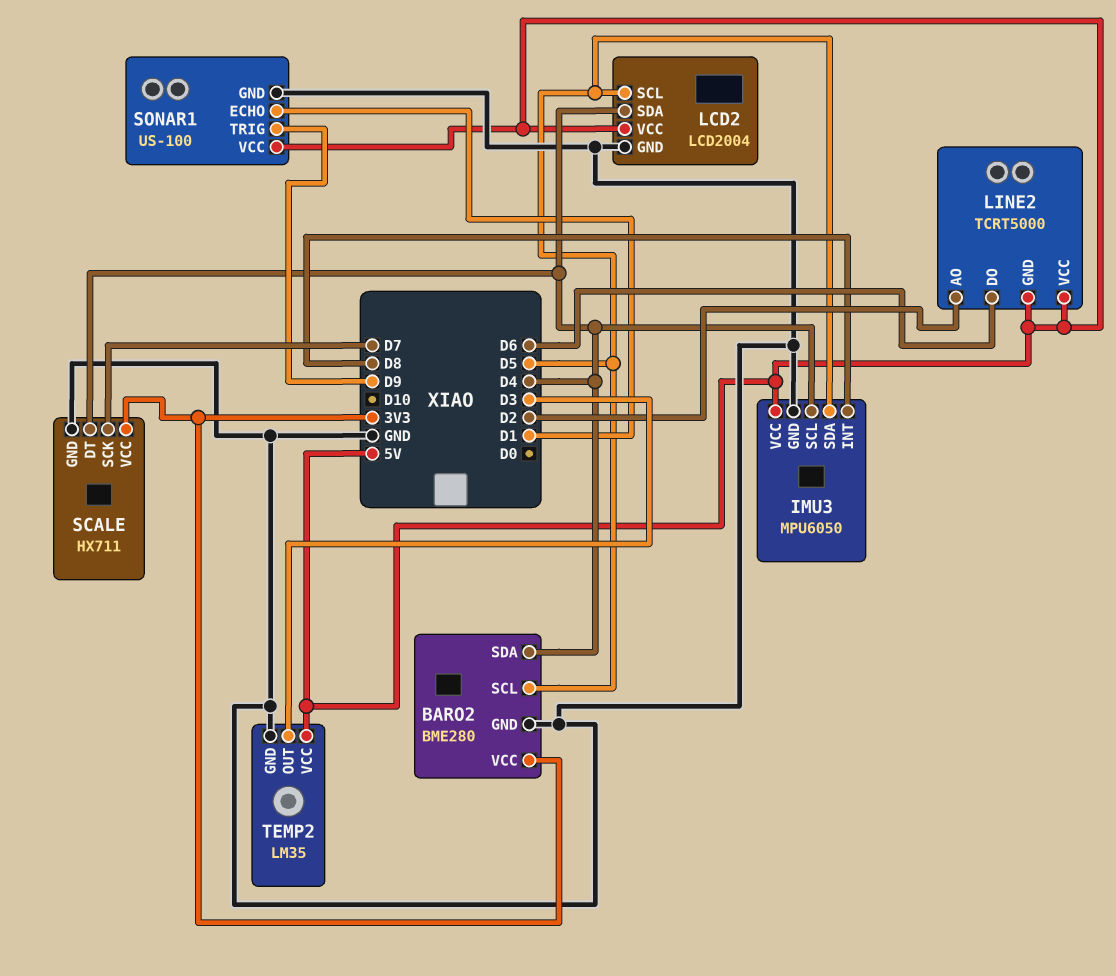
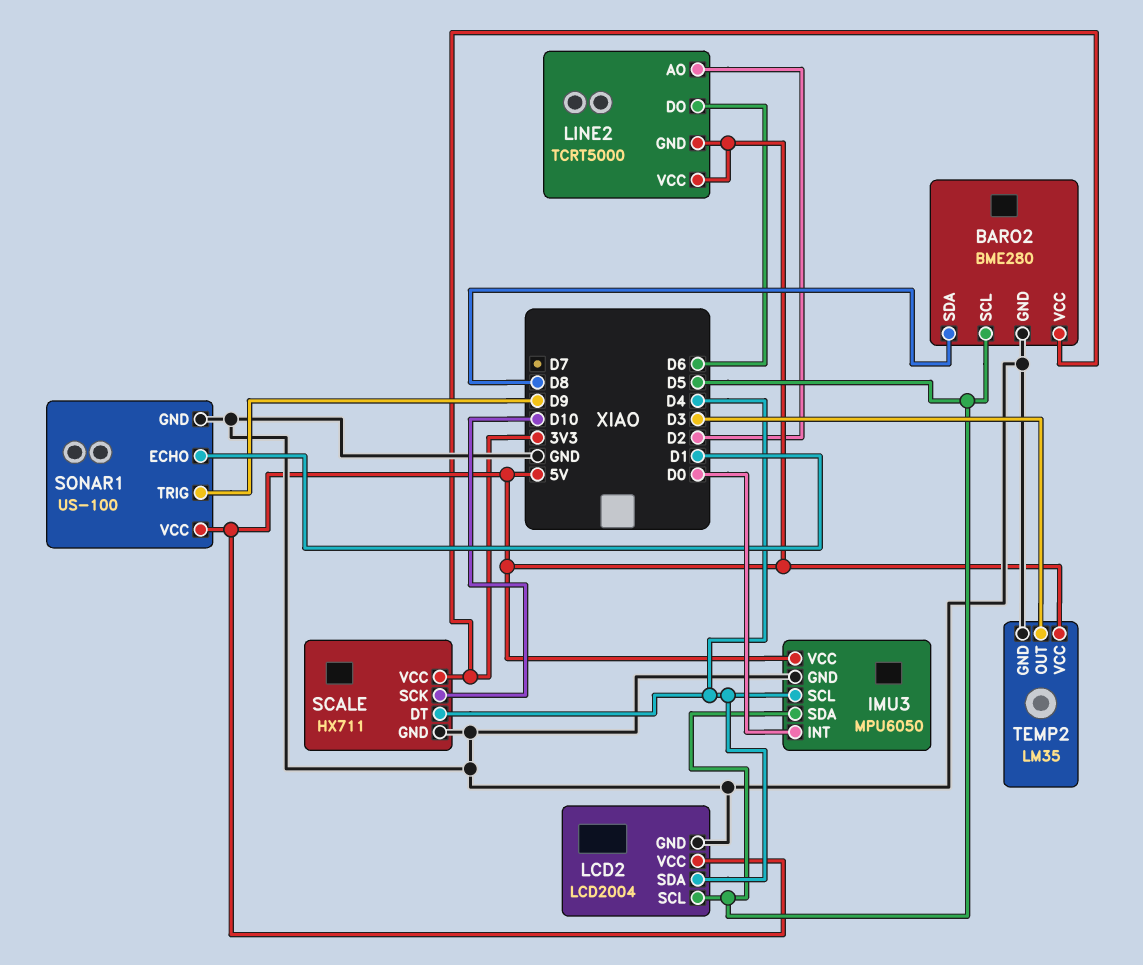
BARO2 pin SDA: D4 -> D8
IMU3 pin INT: D8 -> D0
SCALE pin SCK: D7 -> D10

